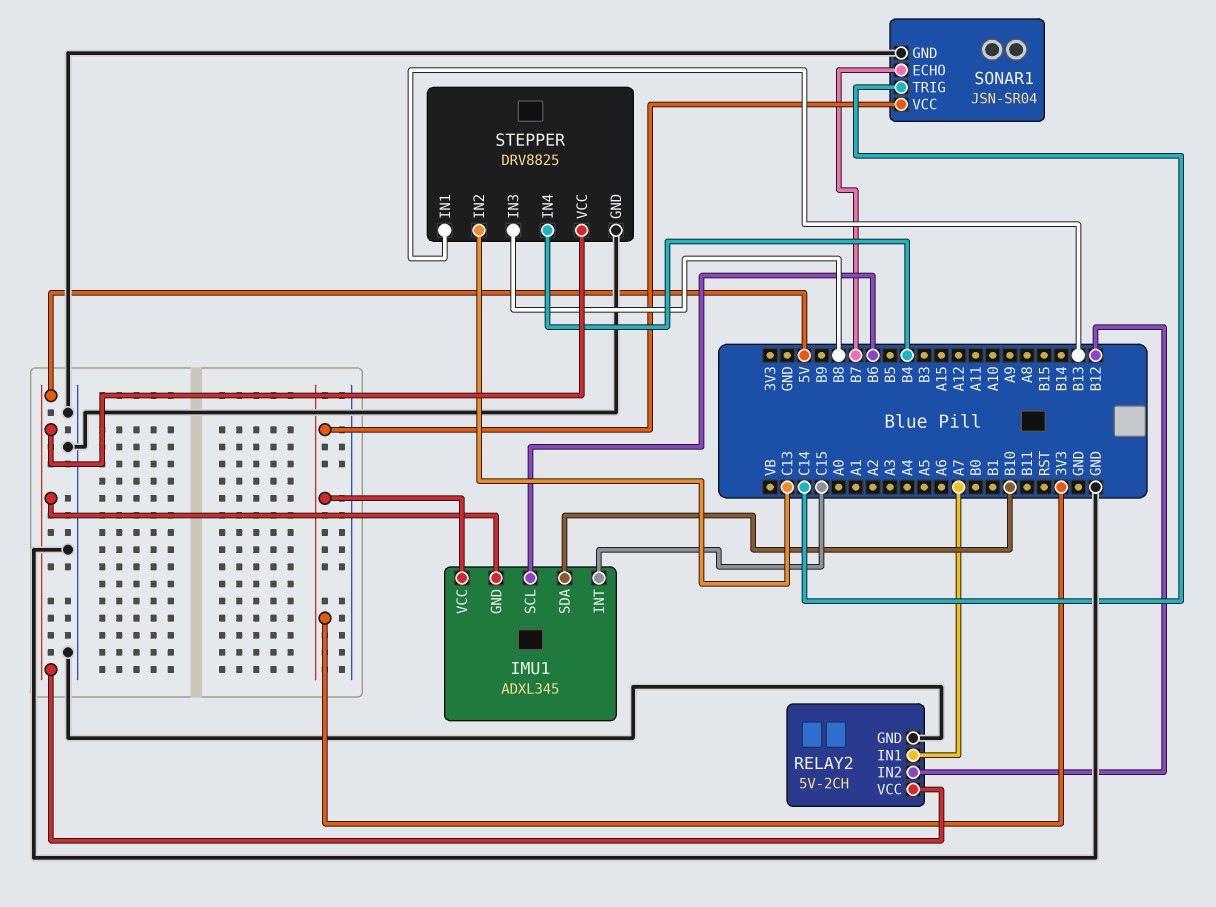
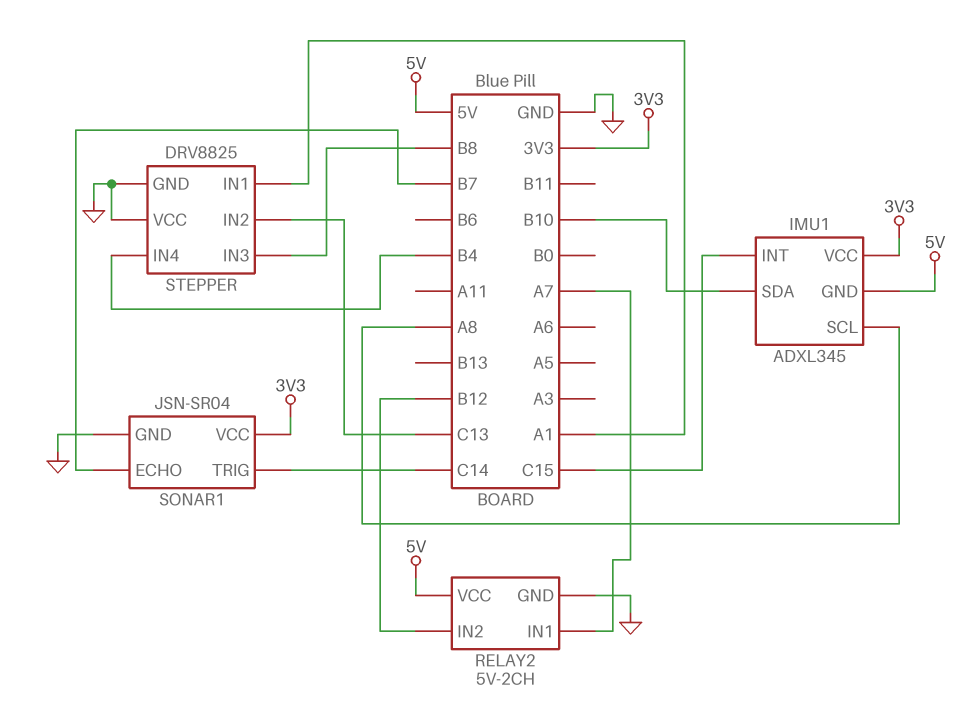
IMU1 pin SCL: B6 -> A8
STEPPER pin IN1: B13 -> A1
STEPPER pin VCC: 5V -> GND

